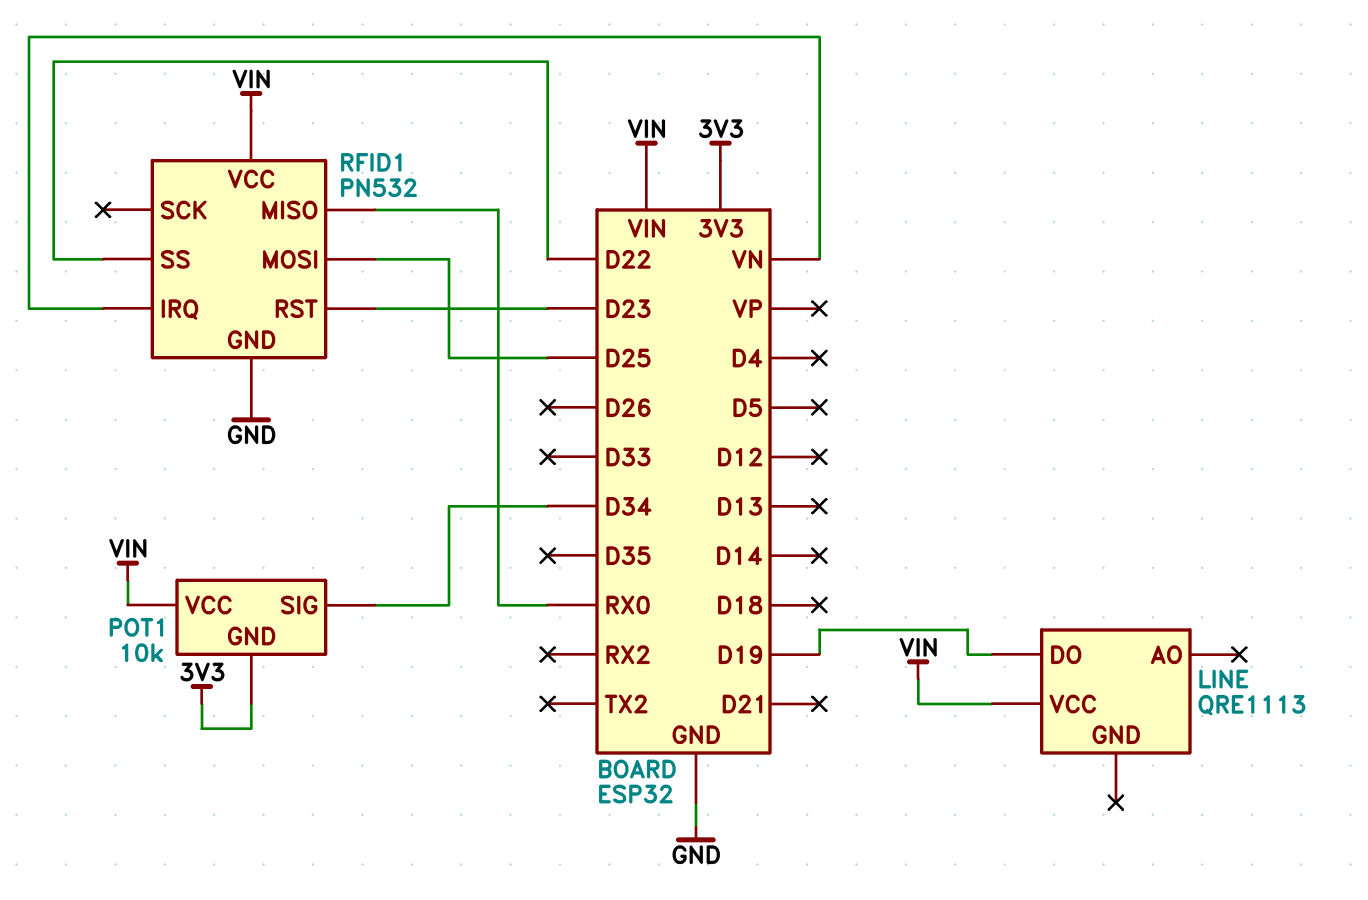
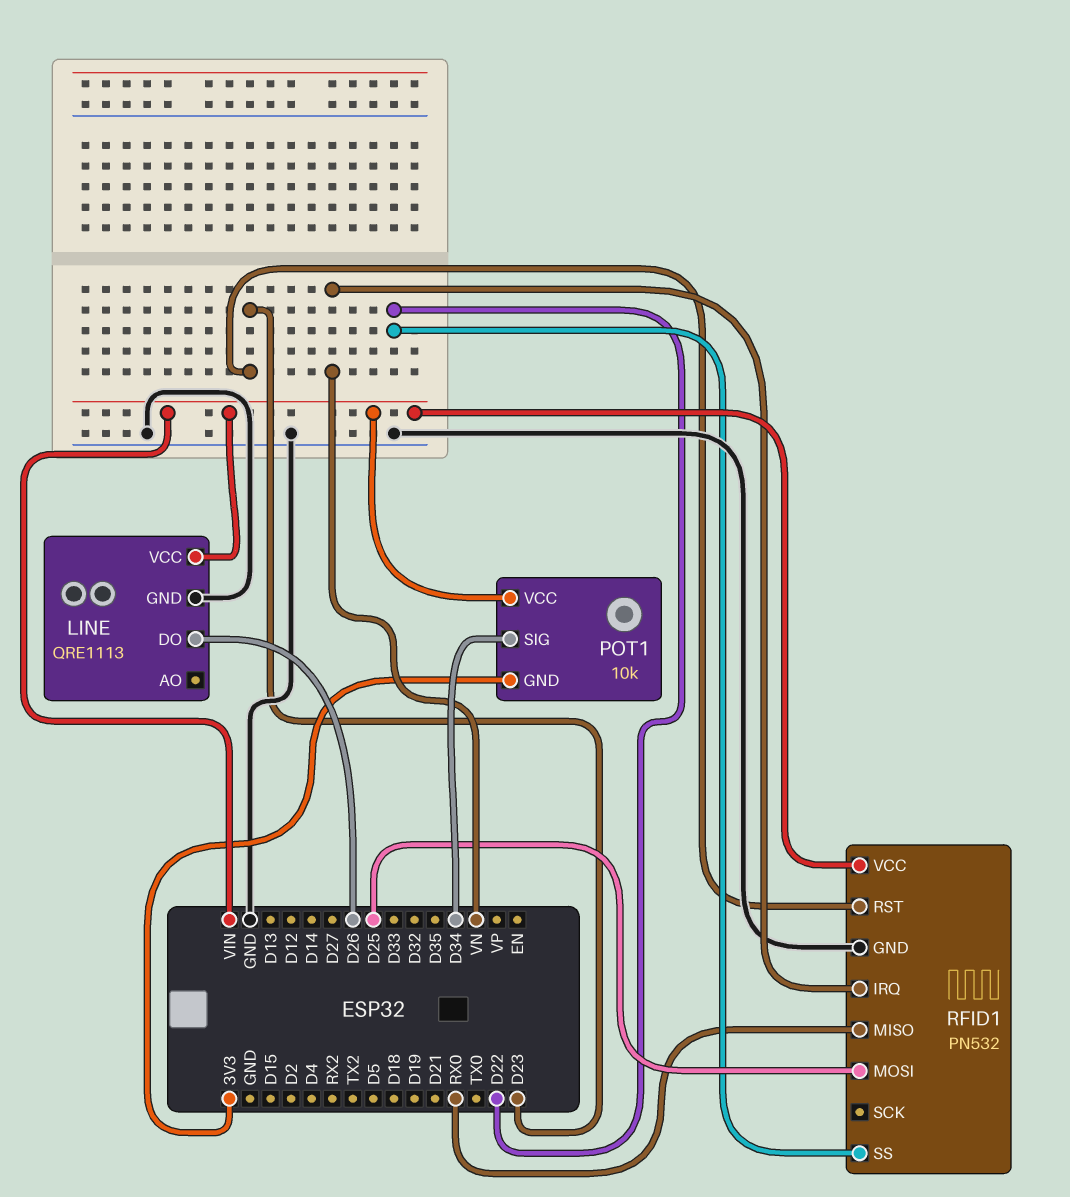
LINE pin DO: D19 -> D26
LINE pin GND: none -> GND

